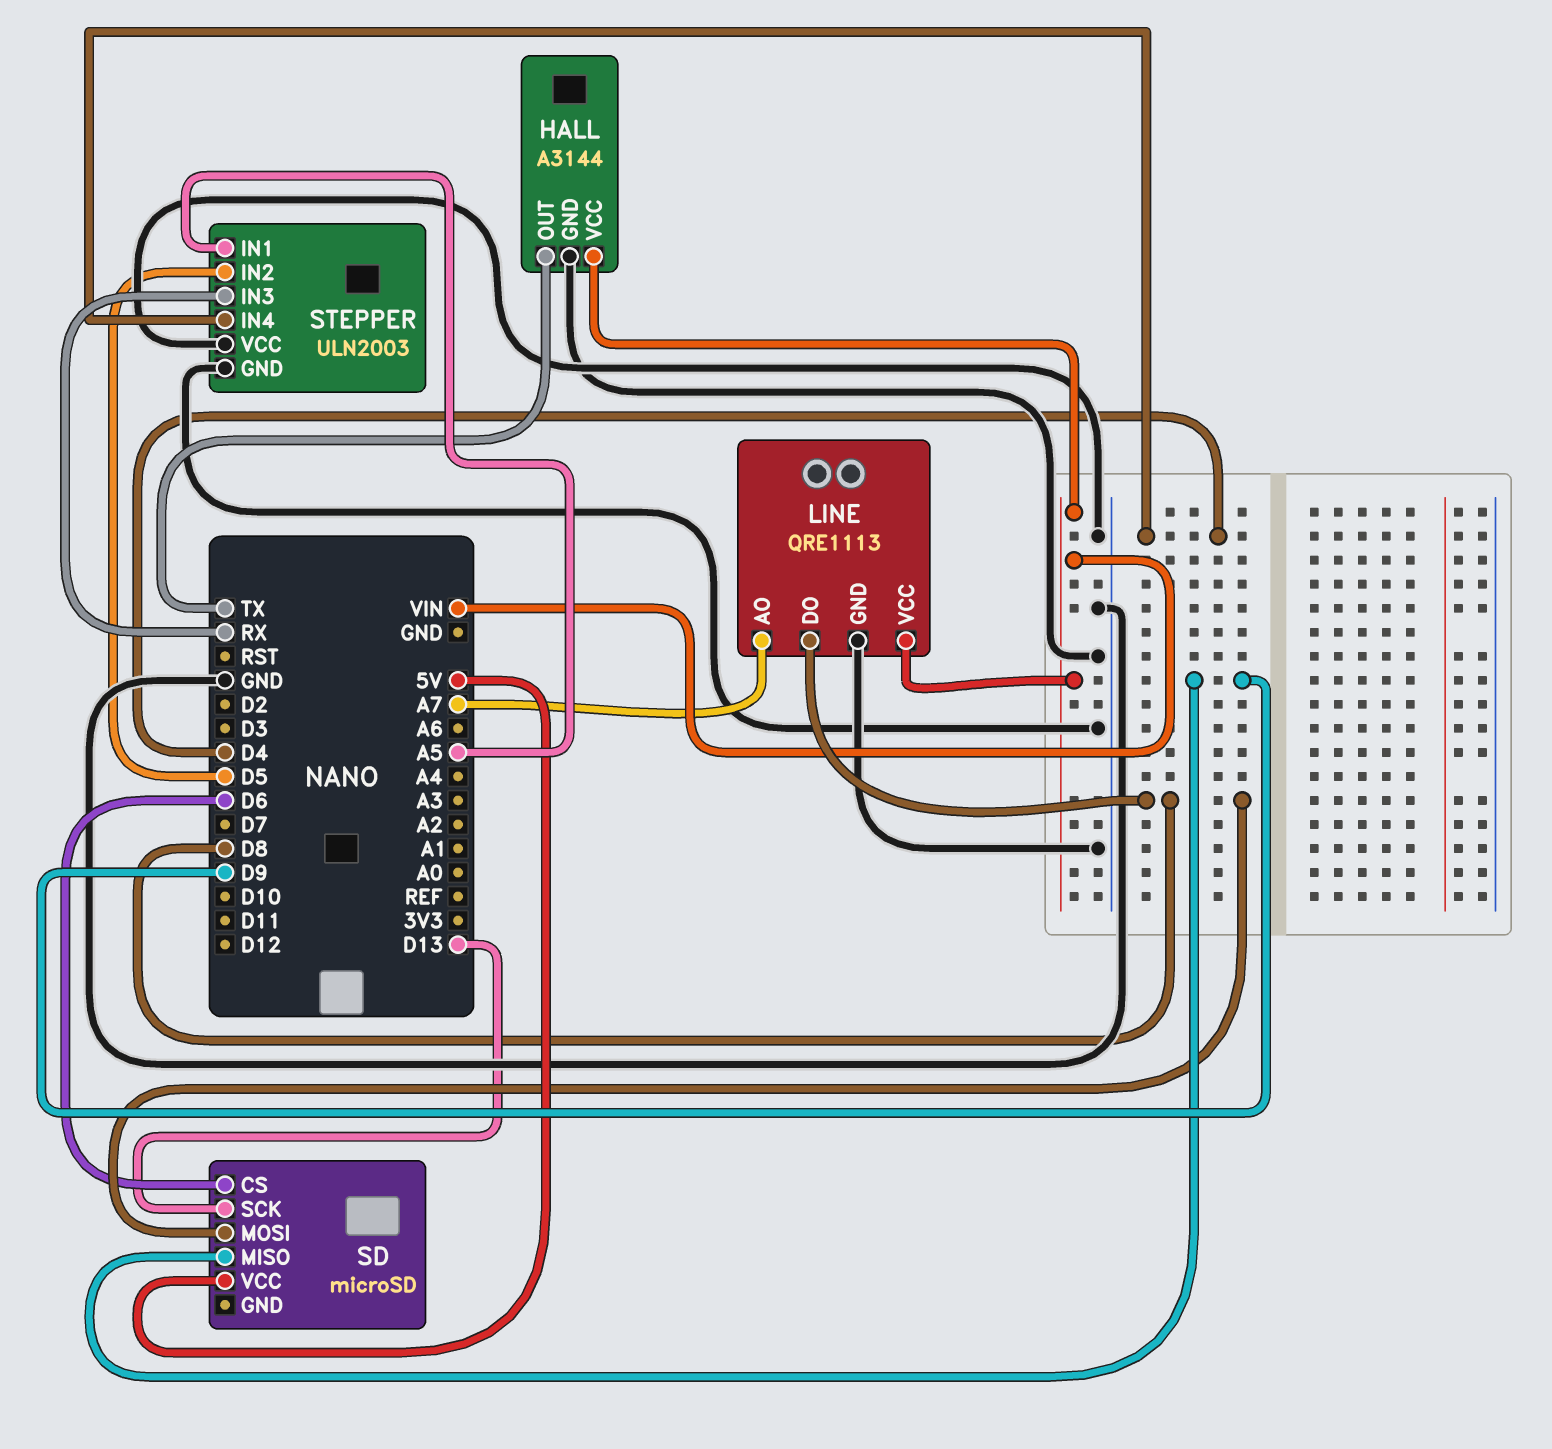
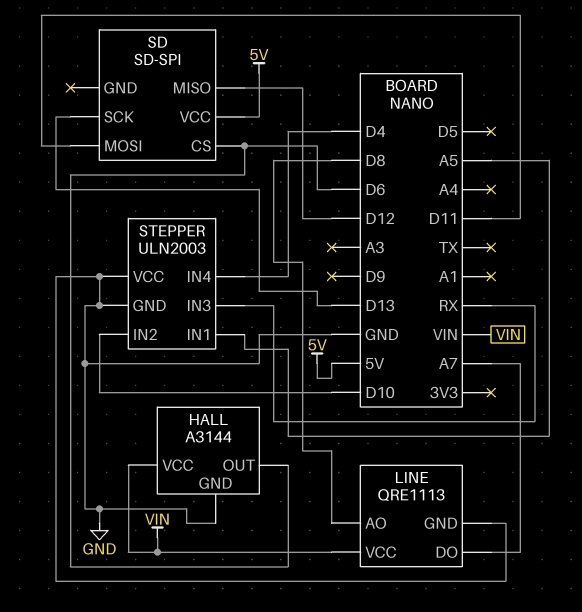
HALL pin OUT: TX -> D6
LINE pin AO: A7 -> D8
LINE pin DO: D8 -> A7
SD: microSD -> SD-SPI
SD pin MISO: D9 -> D12
SD pin MOSI: D8 -> D11
STEPPER pin IN2: D5 -> D10

